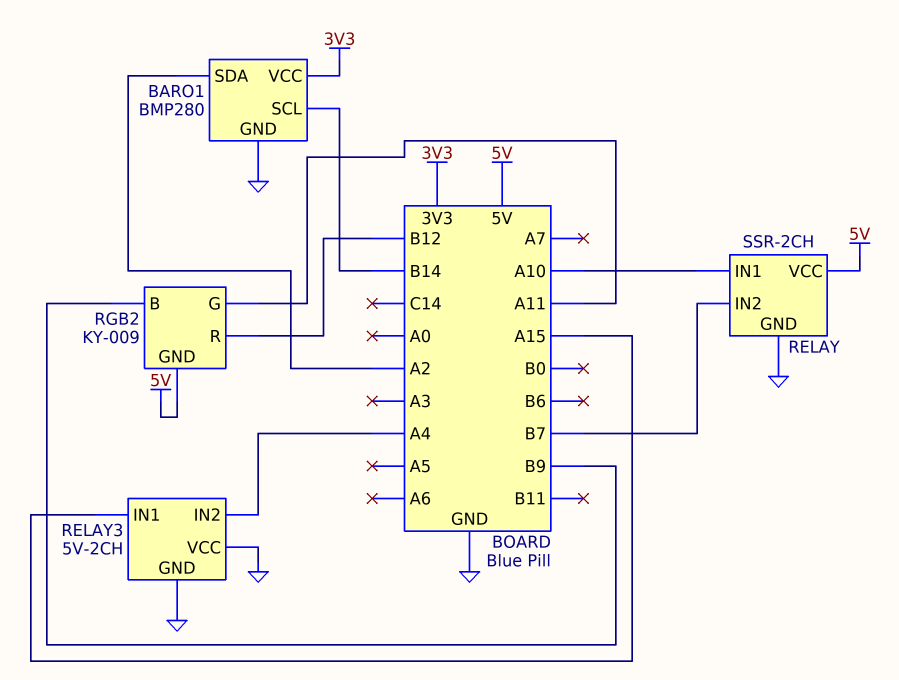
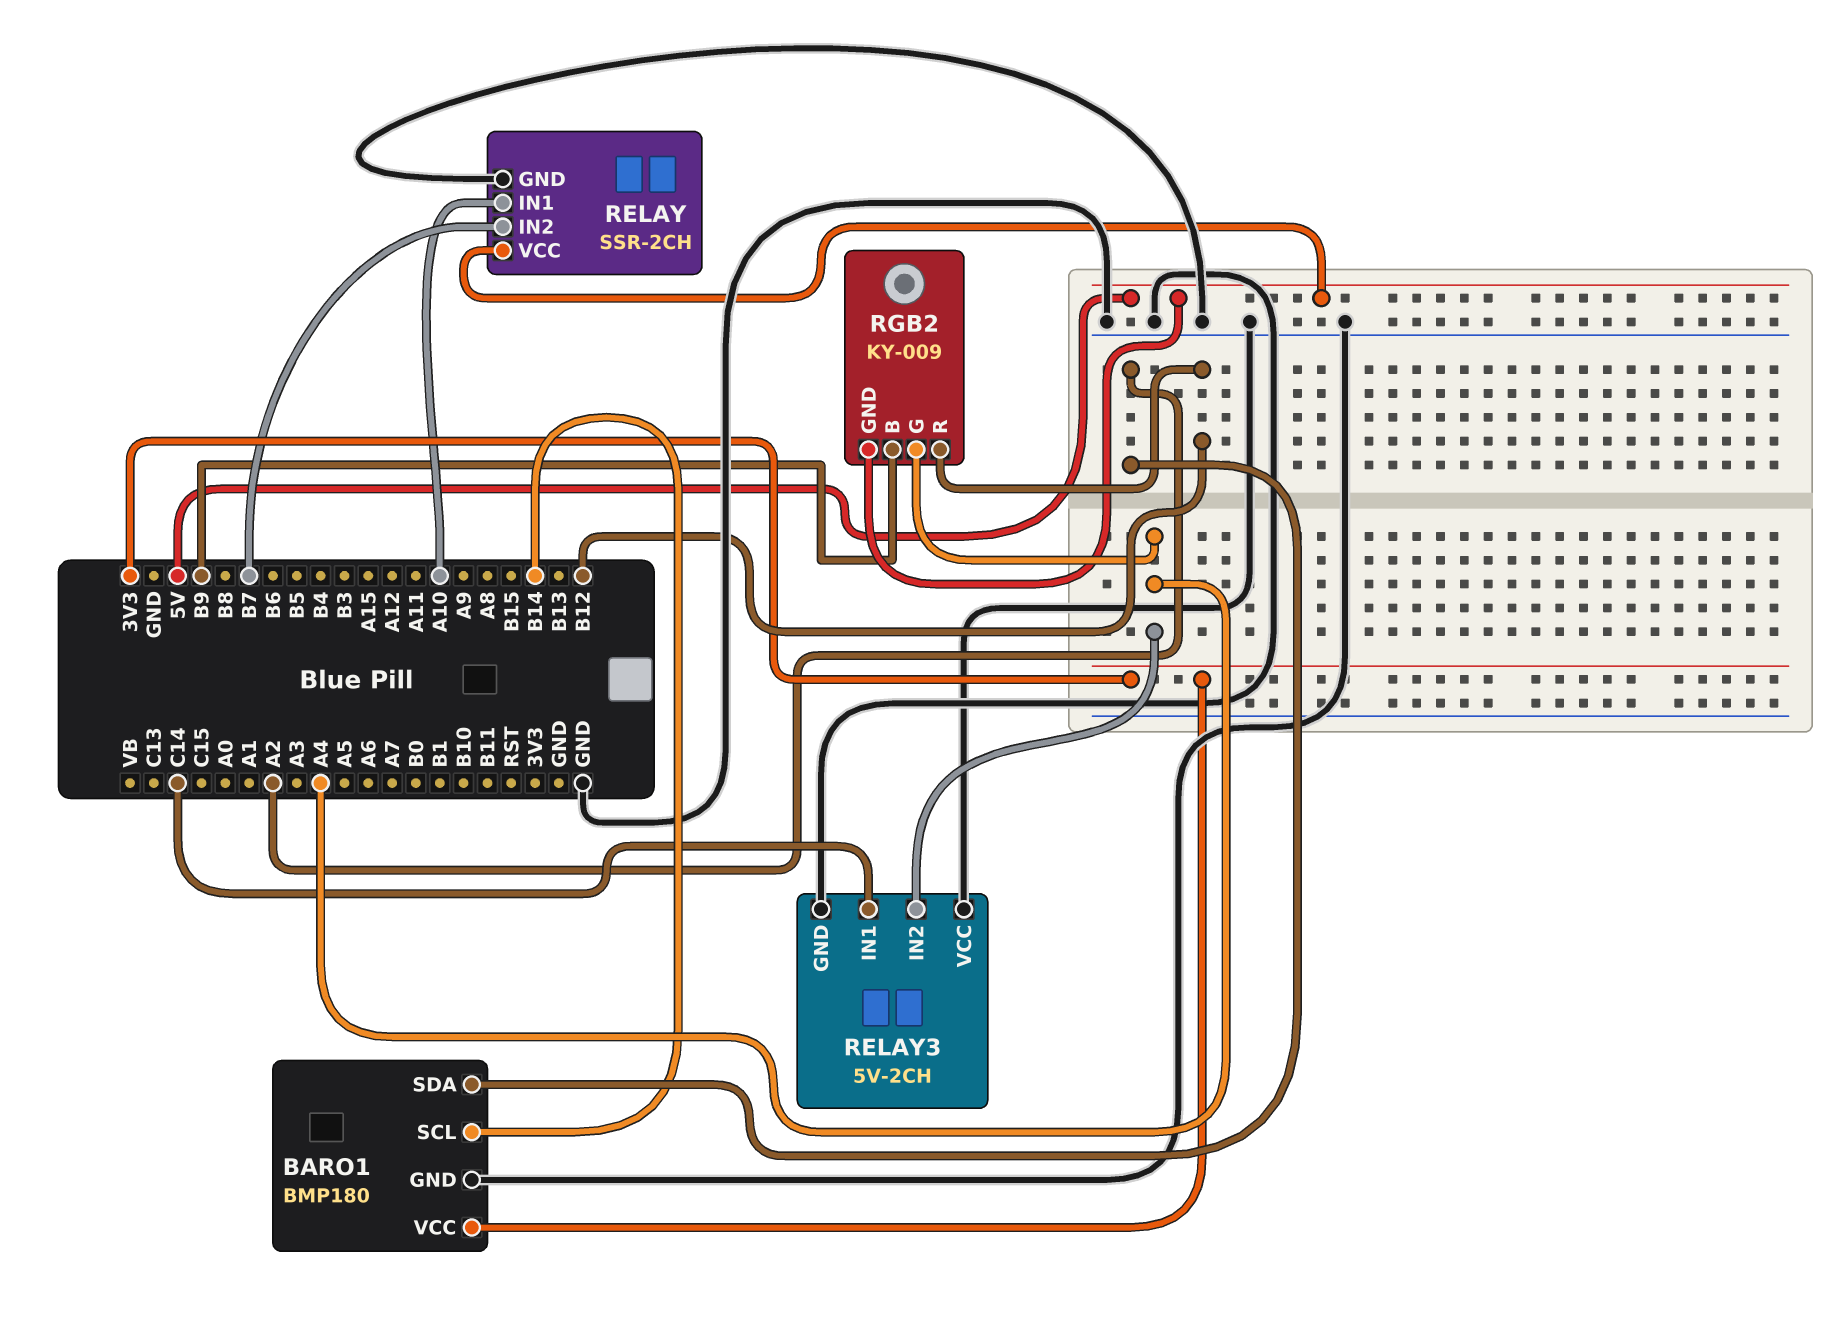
BARO1: BMP280 -> BMP180
RELAY3 pin IN1: A15 -> C14
RGB2 pin G: A11 -> A4

